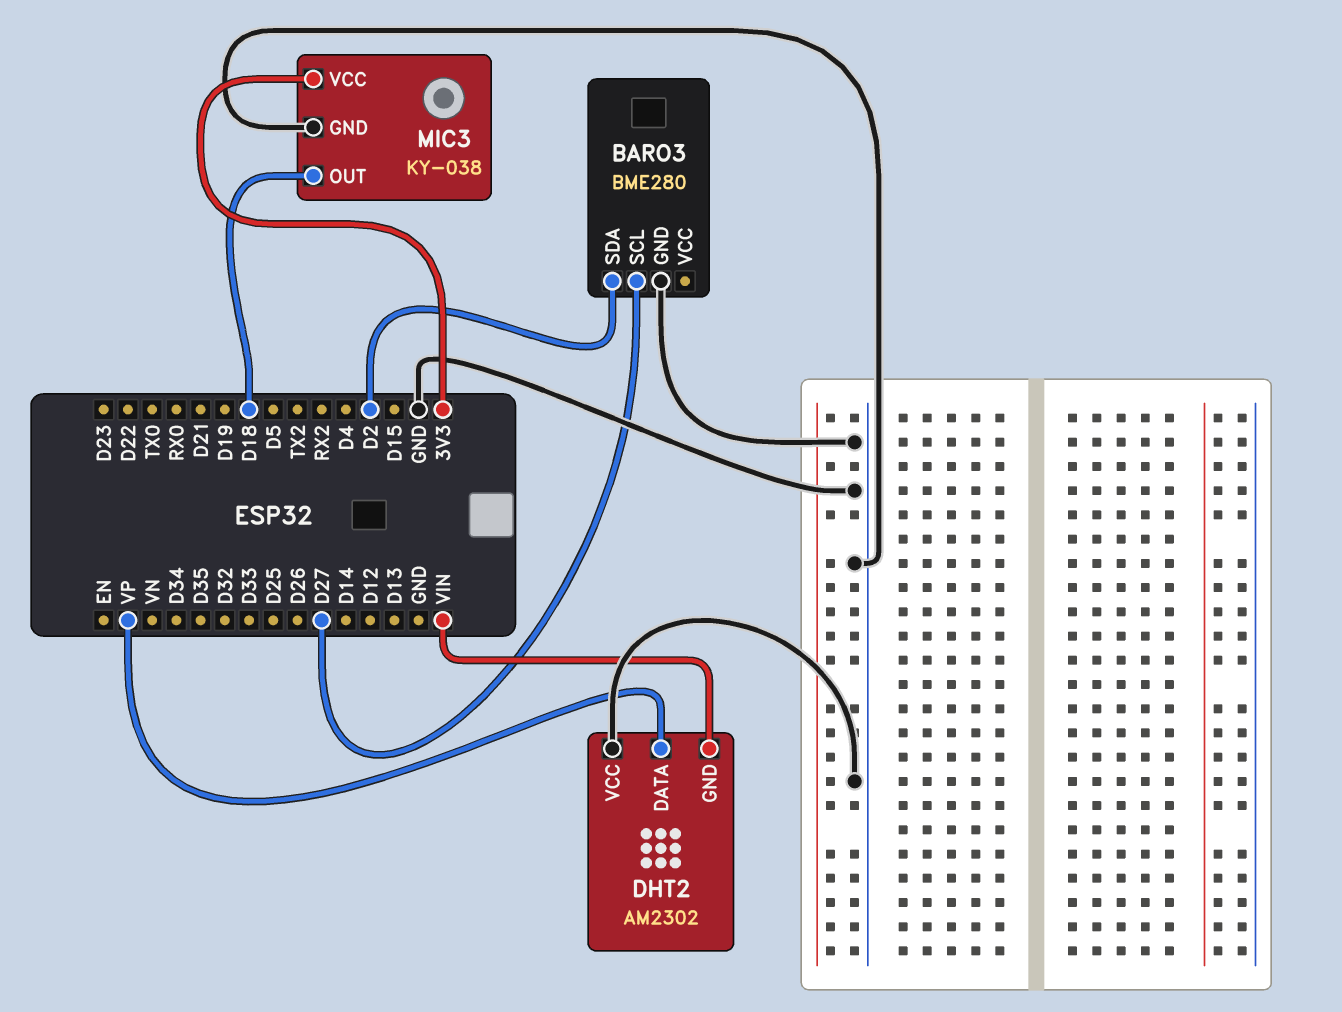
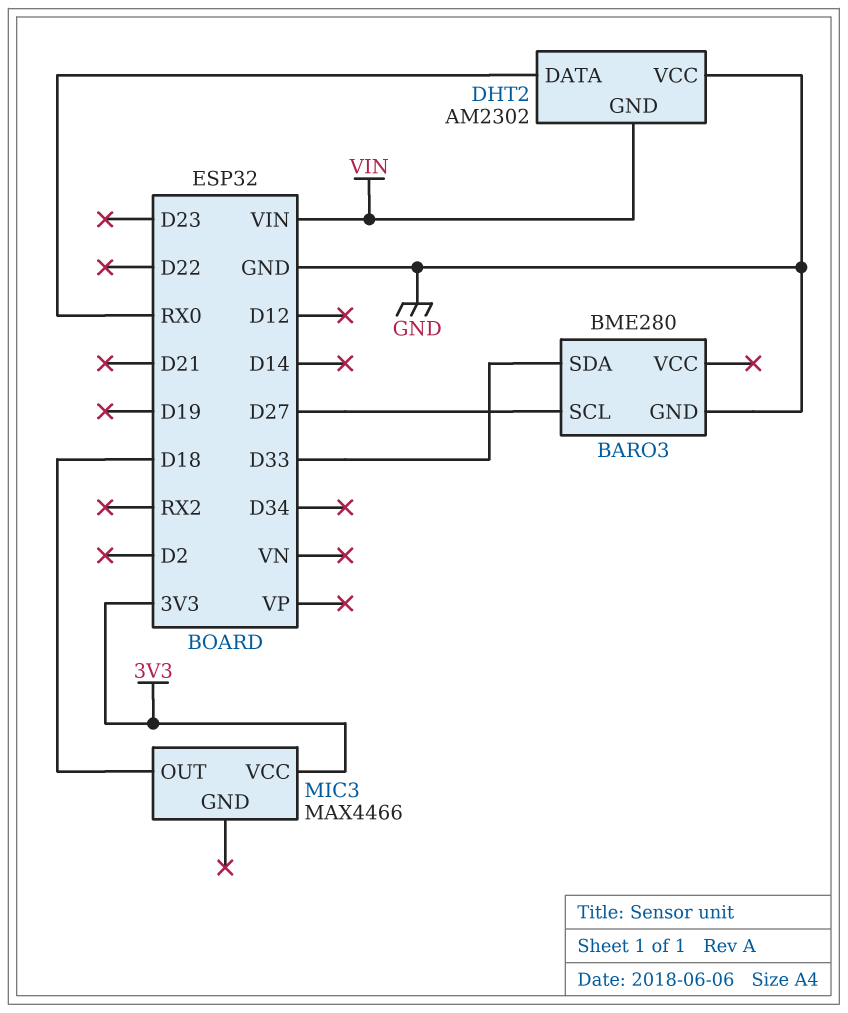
BARO3 pin SDA: D2 -> D33
DHT2 pin DATA: VP -> RX0
MIC3: KY-038 -> MAX4466
MIC3 pin GND: GND -> none

